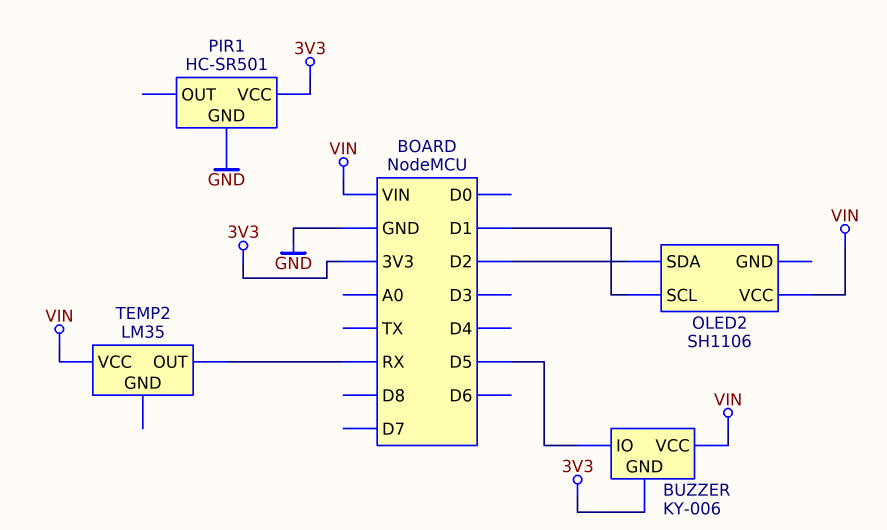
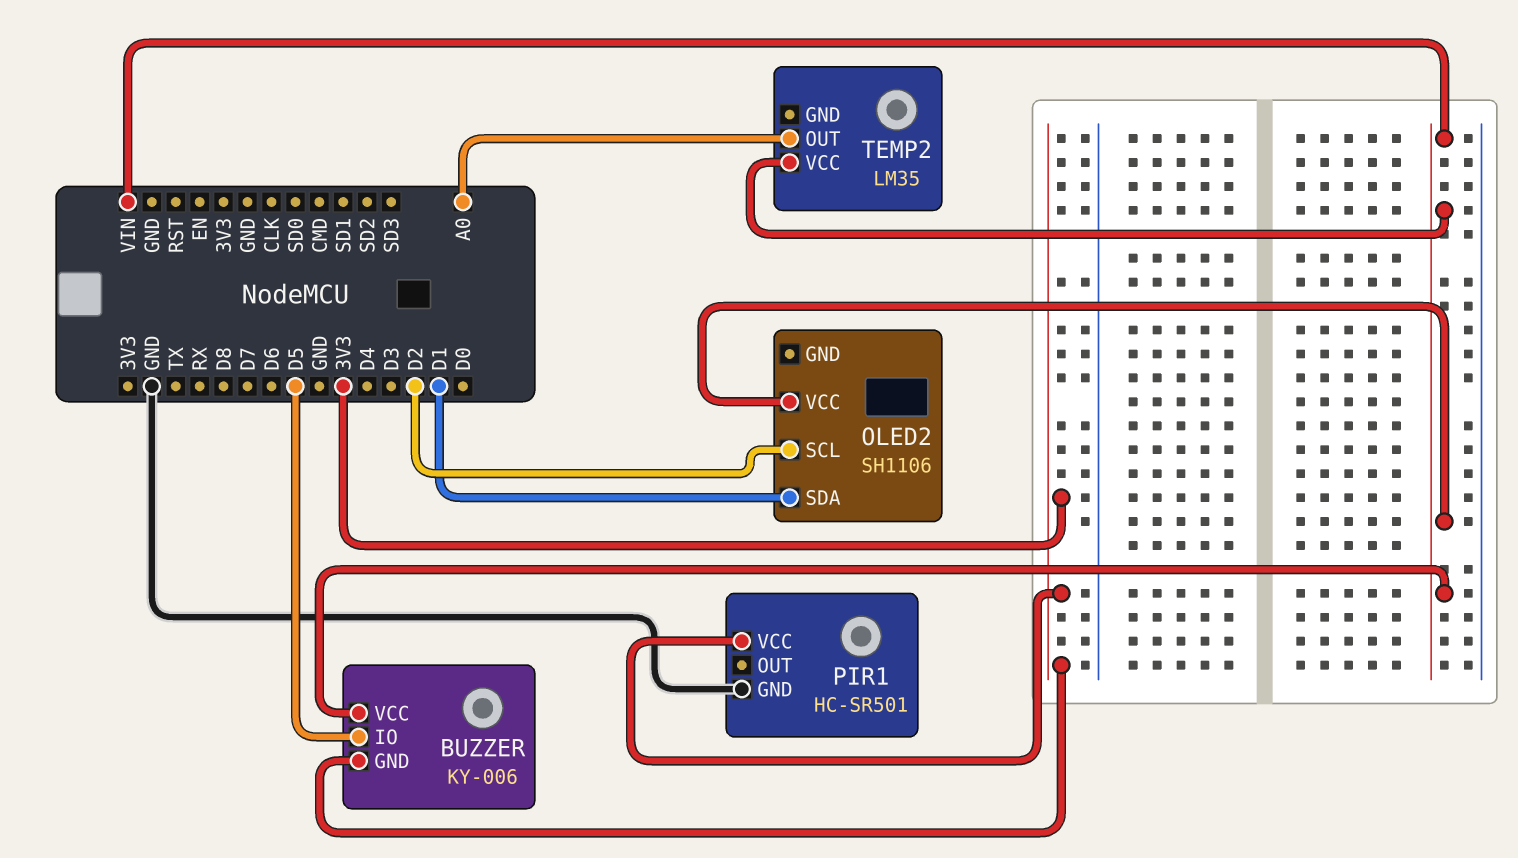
OLED2 pin SCL: D1 -> D2
OLED2 pin SDA: D2 -> D1
TEMP2 pin OUT: RX -> A0

